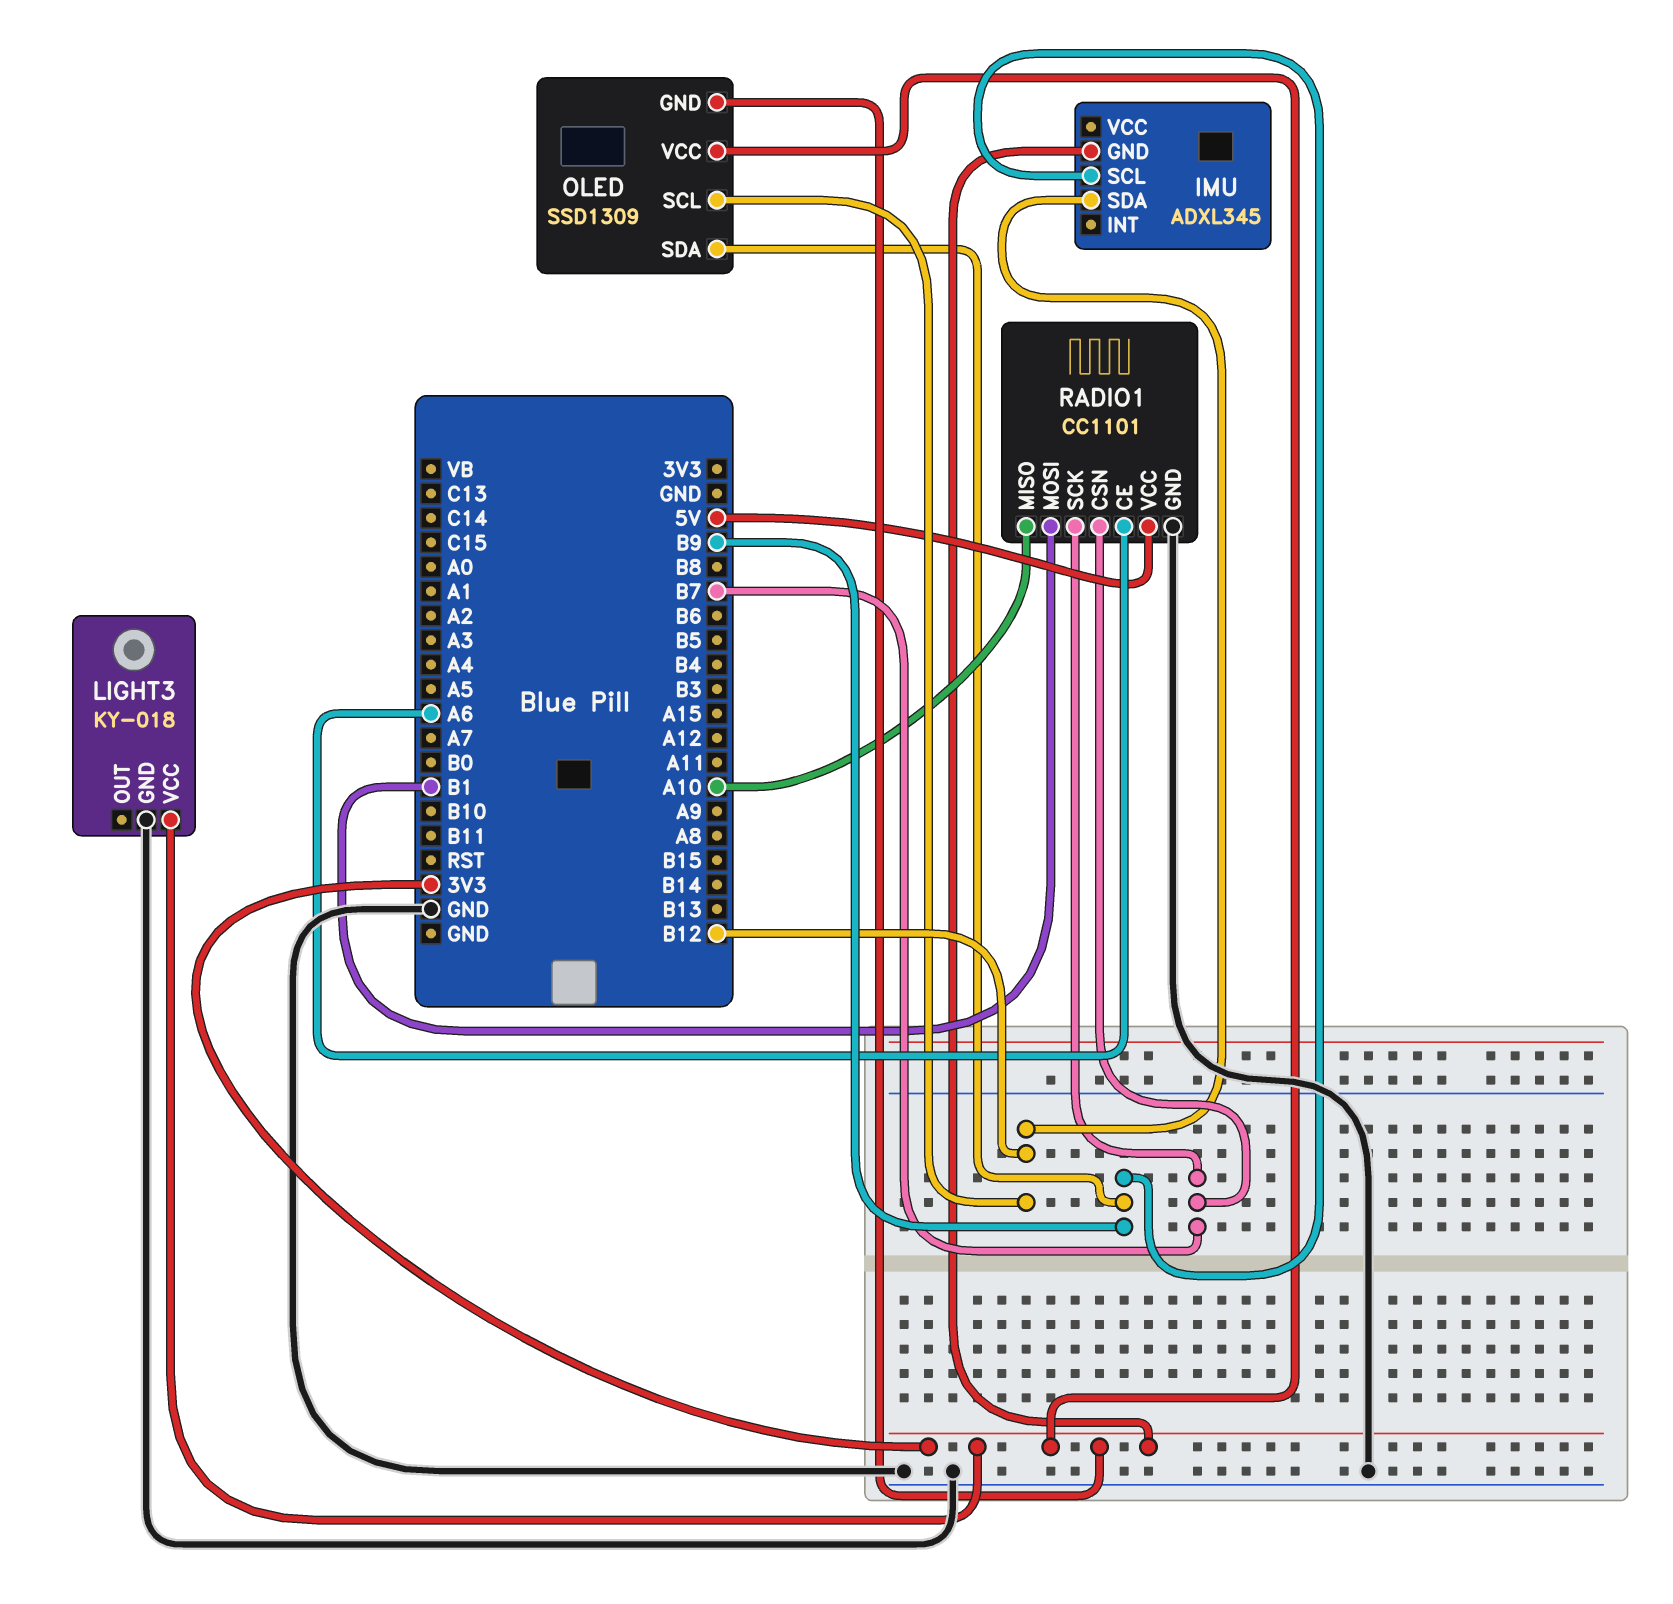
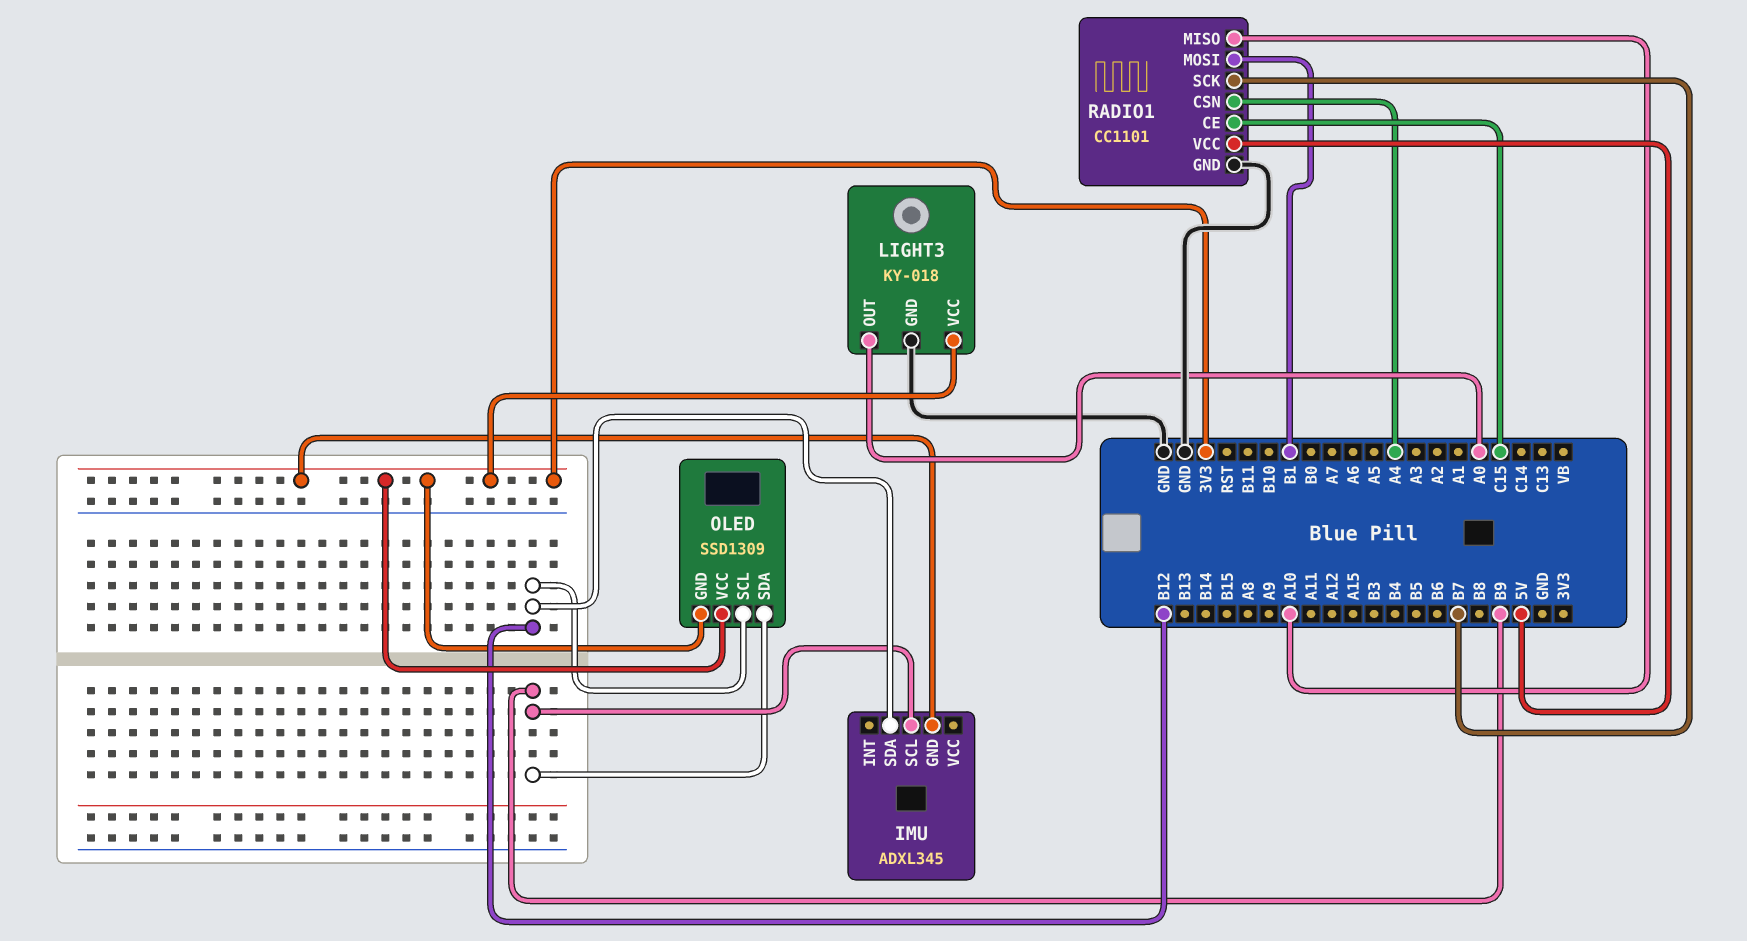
LIGHT3 pin OUT: none -> A0
RADIO1 pin CE: A6 -> C15
RADIO1 pin CSN: B7 -> A4

